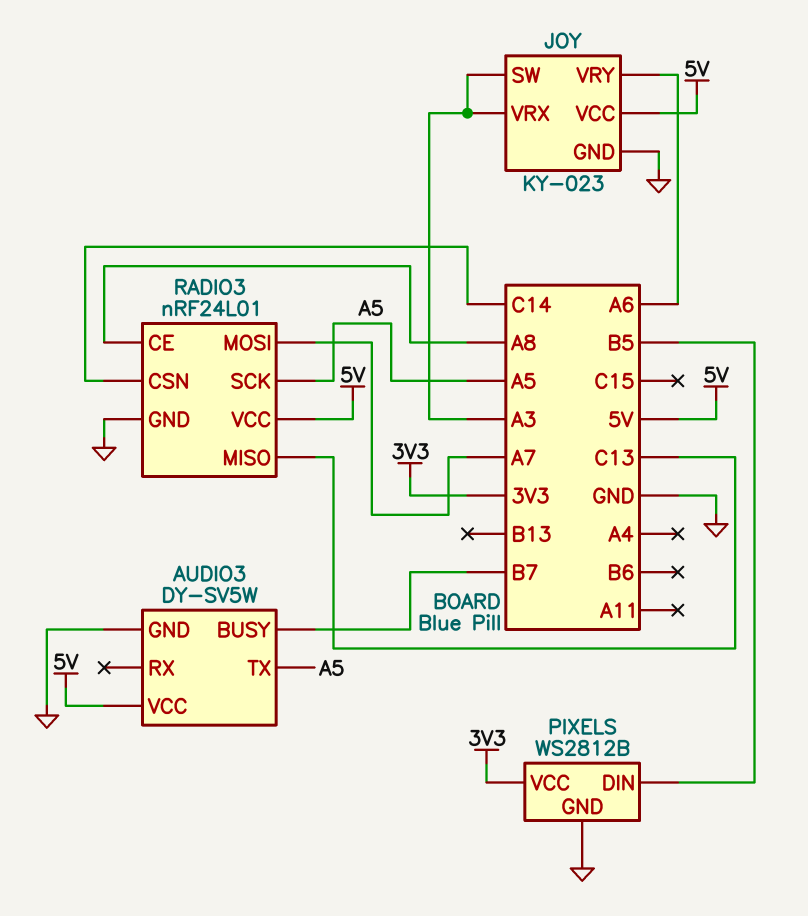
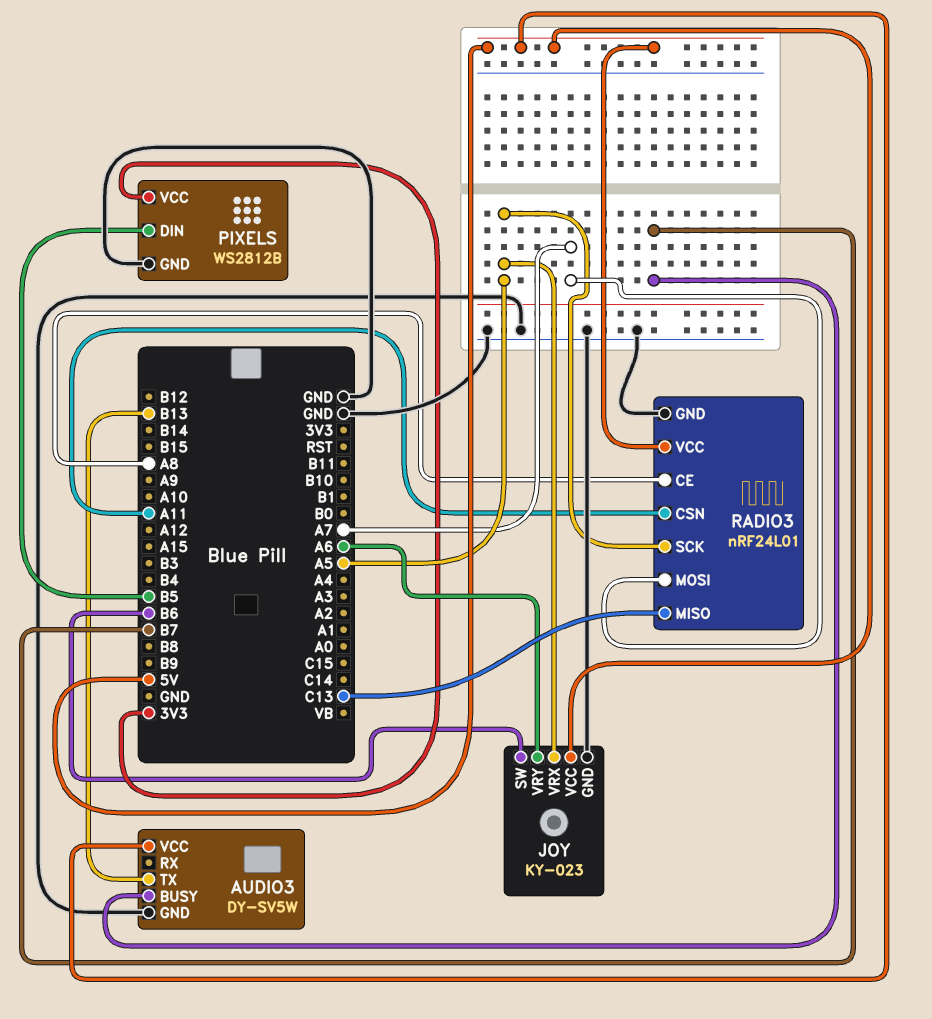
AUDIO3 pin TX: A5 -> B13
JOY pin SW: A3 -> B6
JOY pin VRX: A3 -> A5
RADIO3 pin CSN: C14 -> A11

